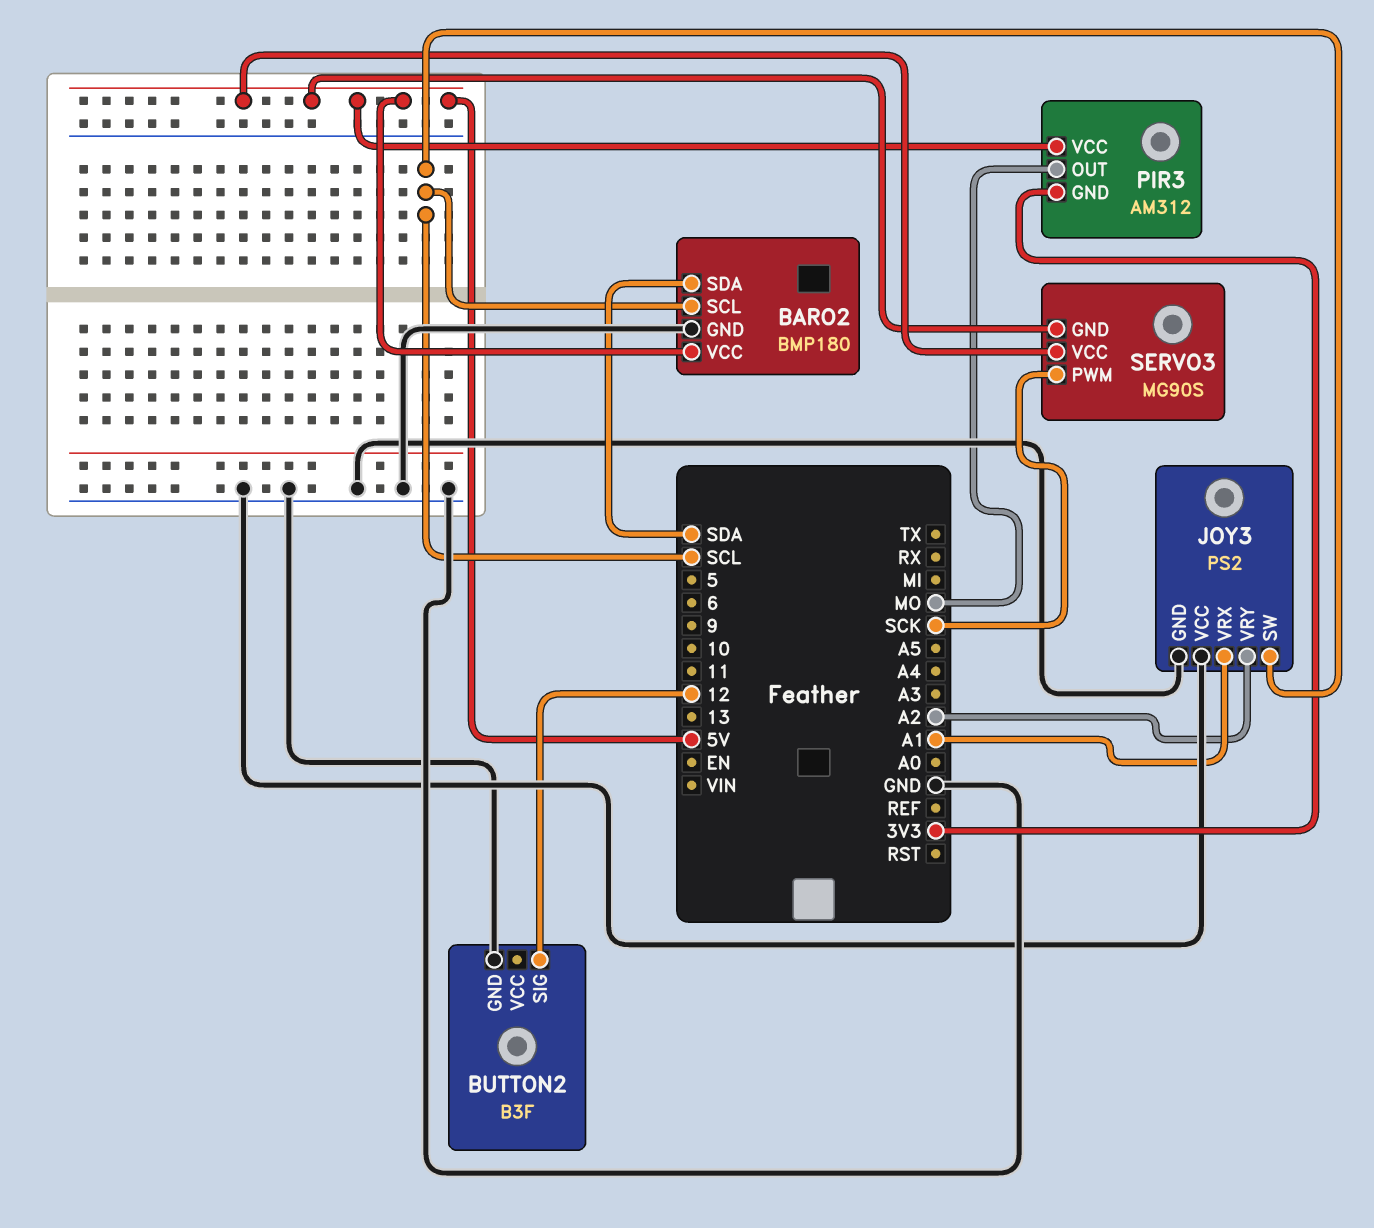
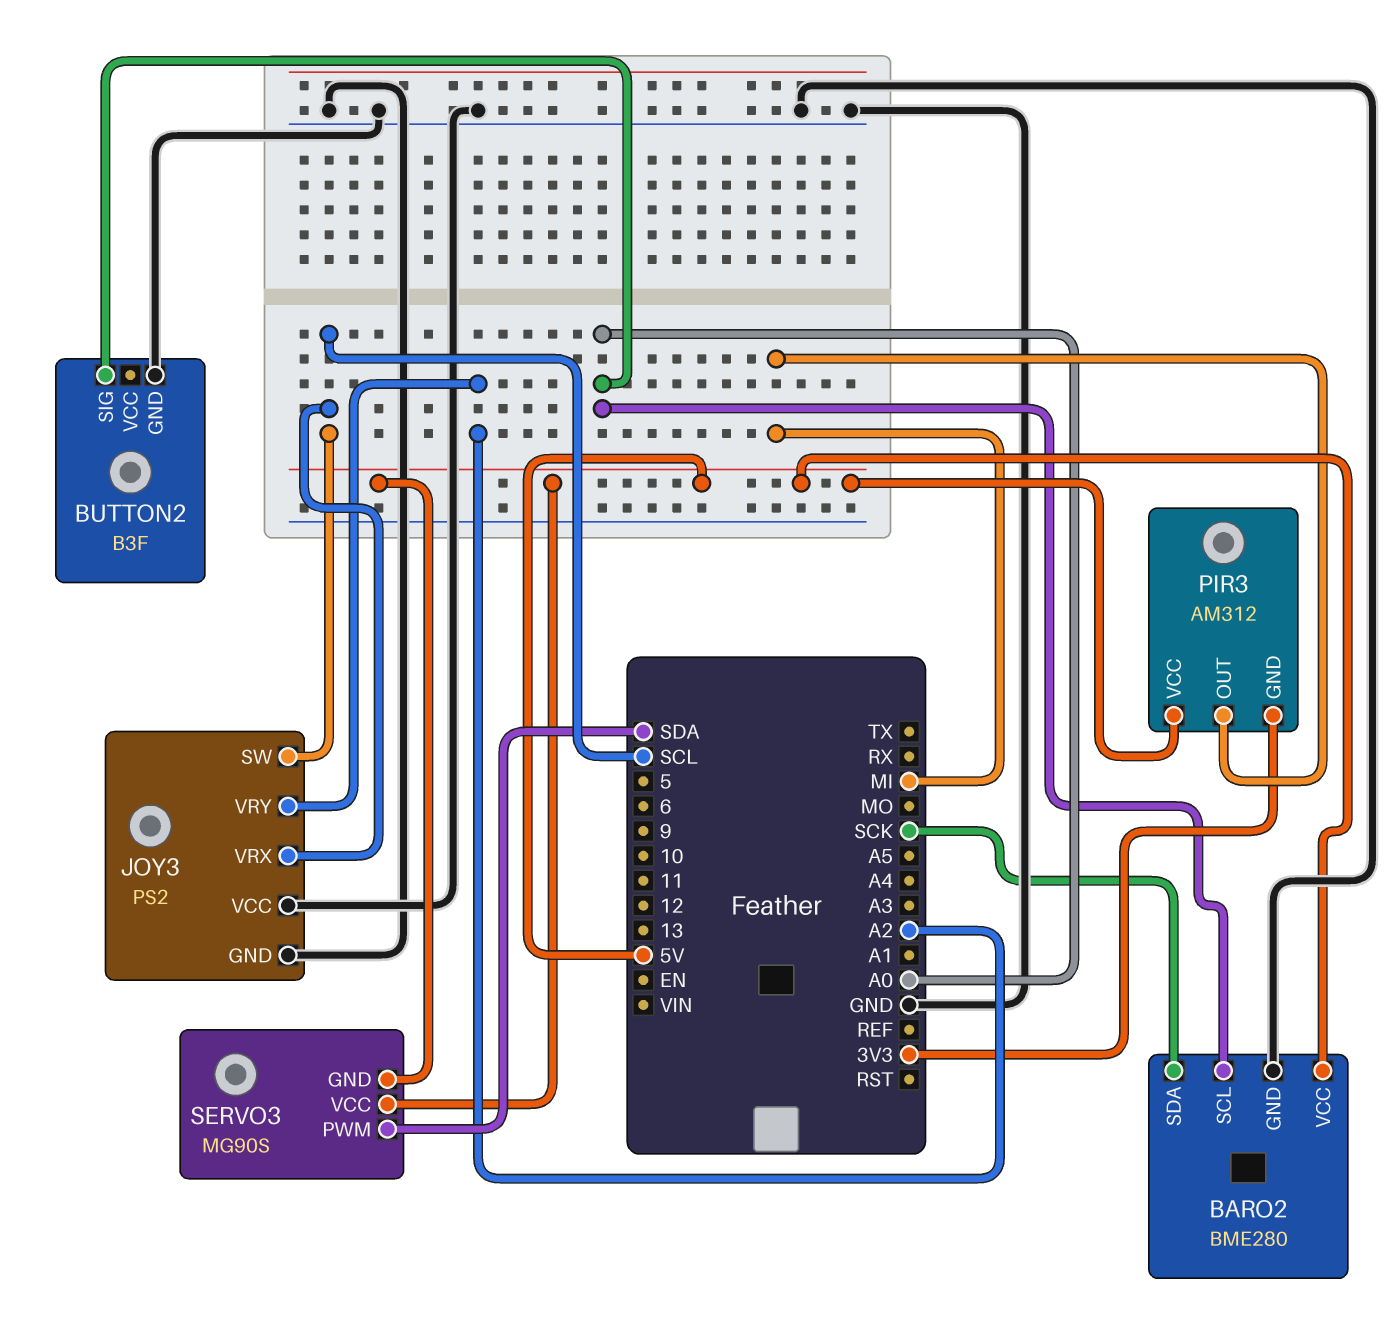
BARO2: BMP180 -> BME280
BARO2 pin SCL: SCL -> A0
BARO2 pin SDA: SDA -> SCK
BUTTON2 pin SIG: 12 -> A0
JOY3 pin VRX: A1 -> SCL
PIR3 pin OUT: MO -> MI
SERVO3 pin PWM: SCK -> SDA

